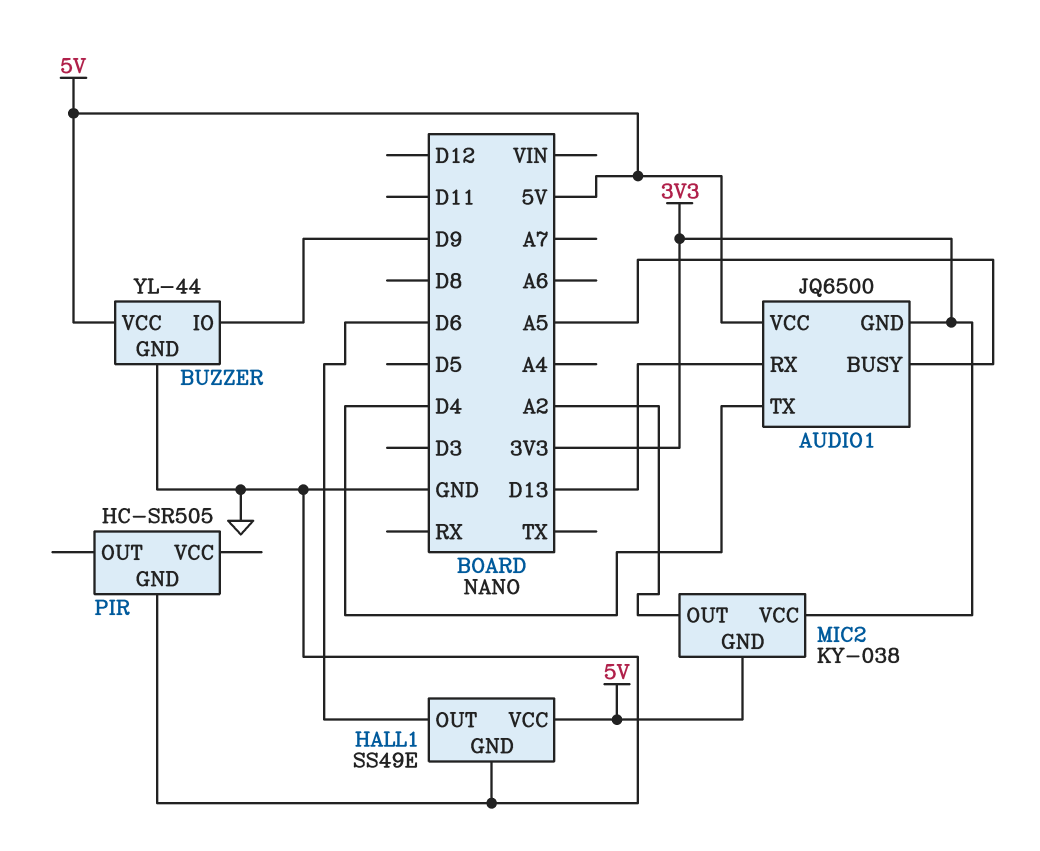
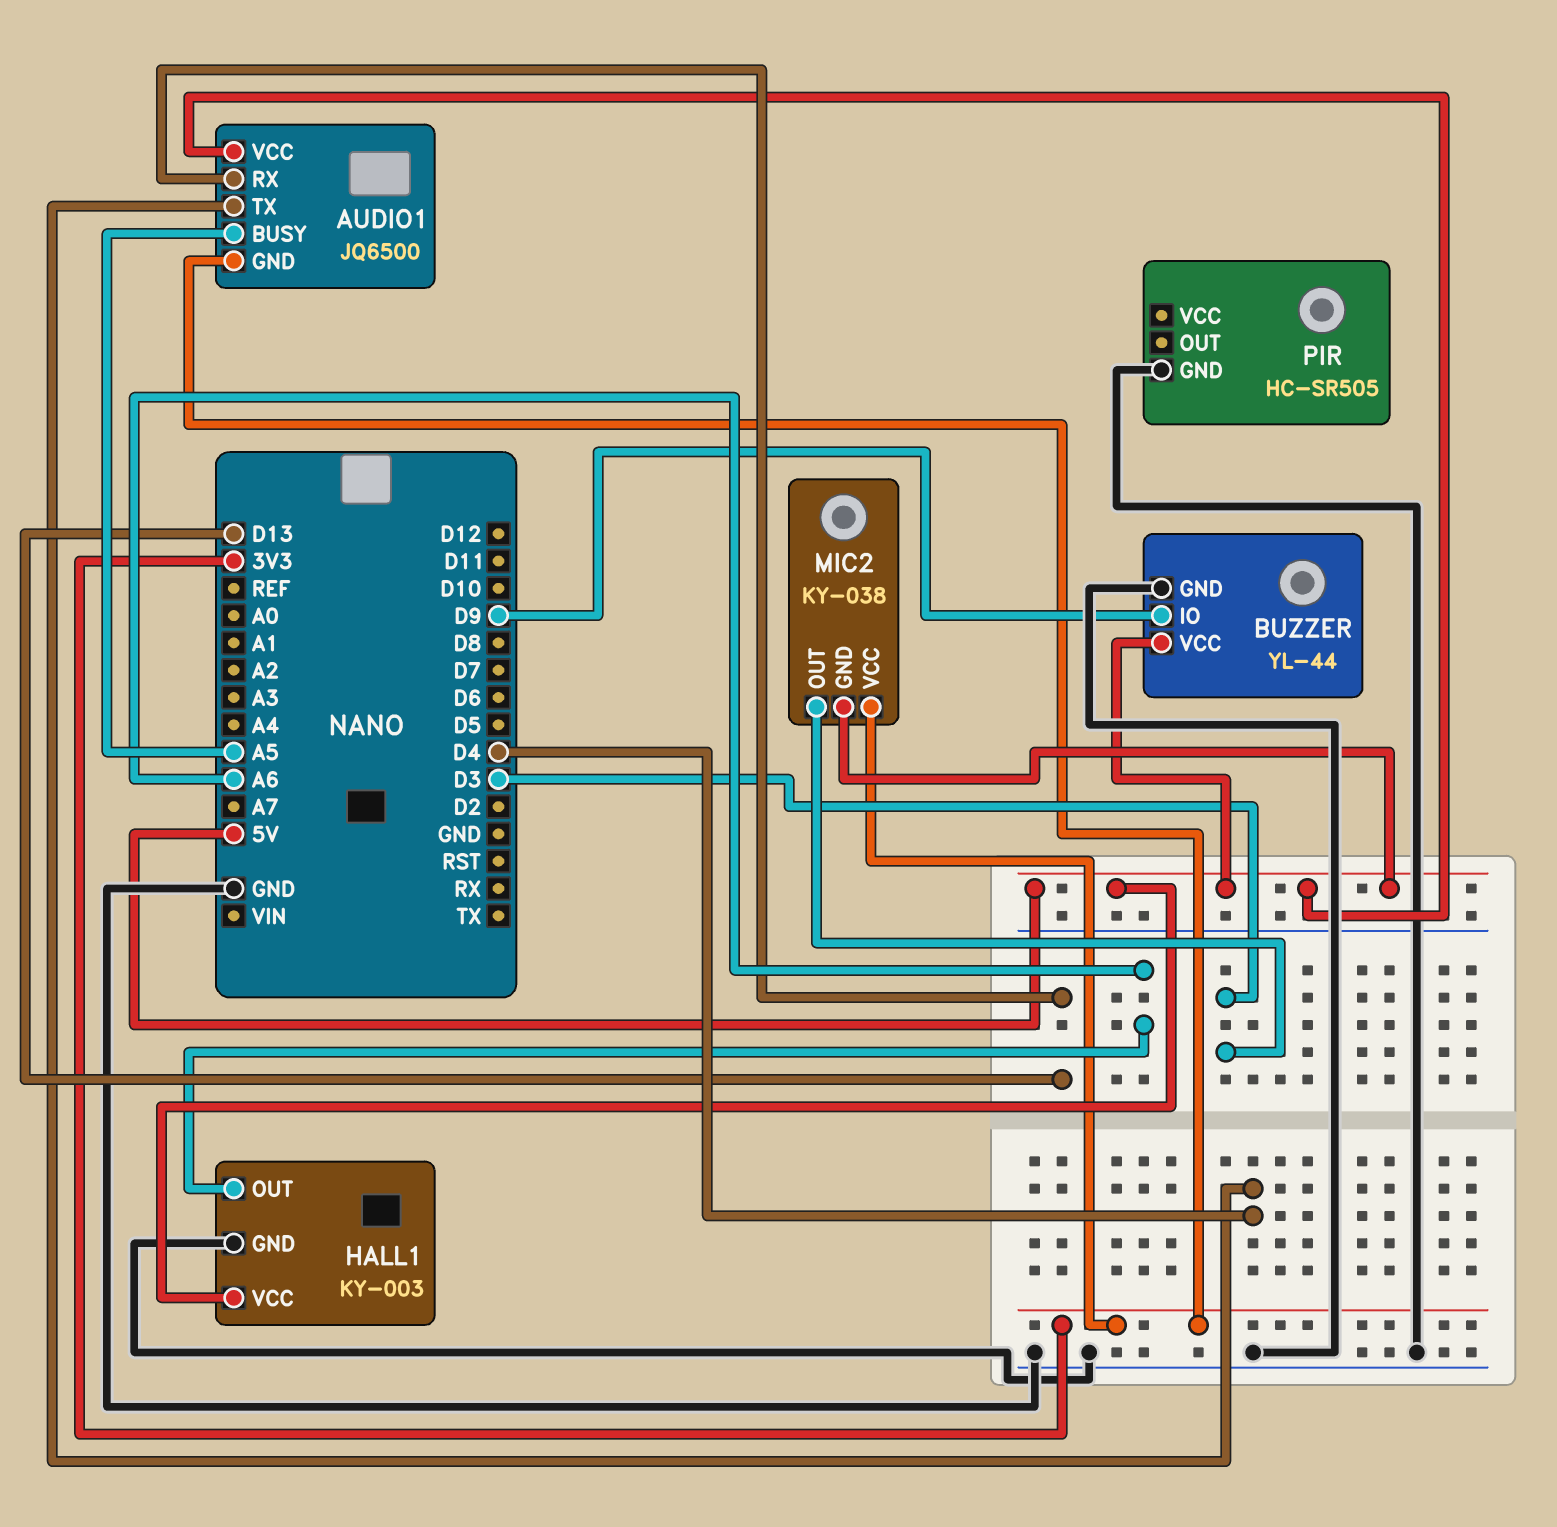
HALL1: SS49E -> KY-003
HALL1 pin OUT: D6 -> A6
MIC2 pin OUT: A2 -> D3

